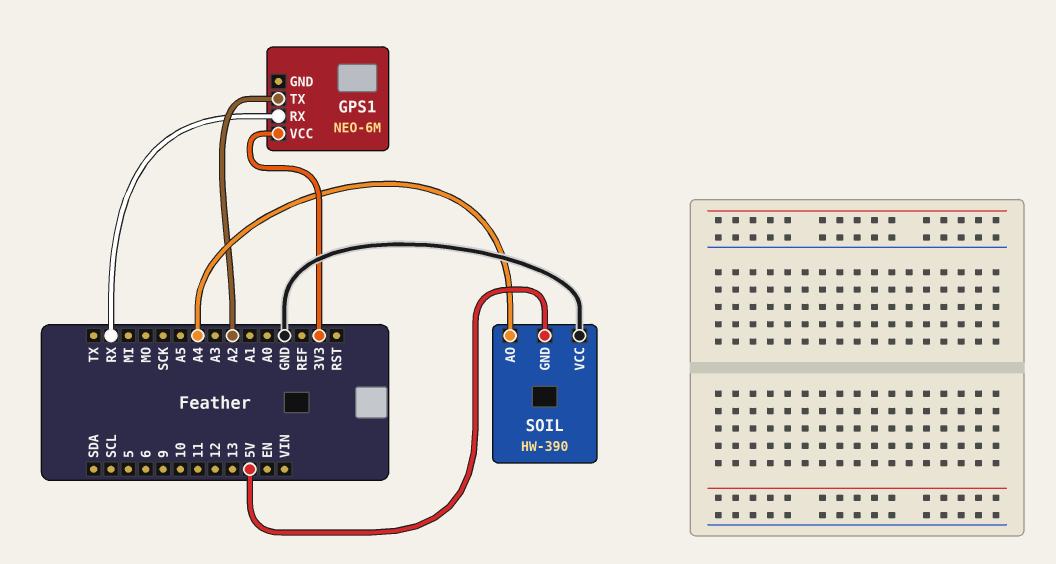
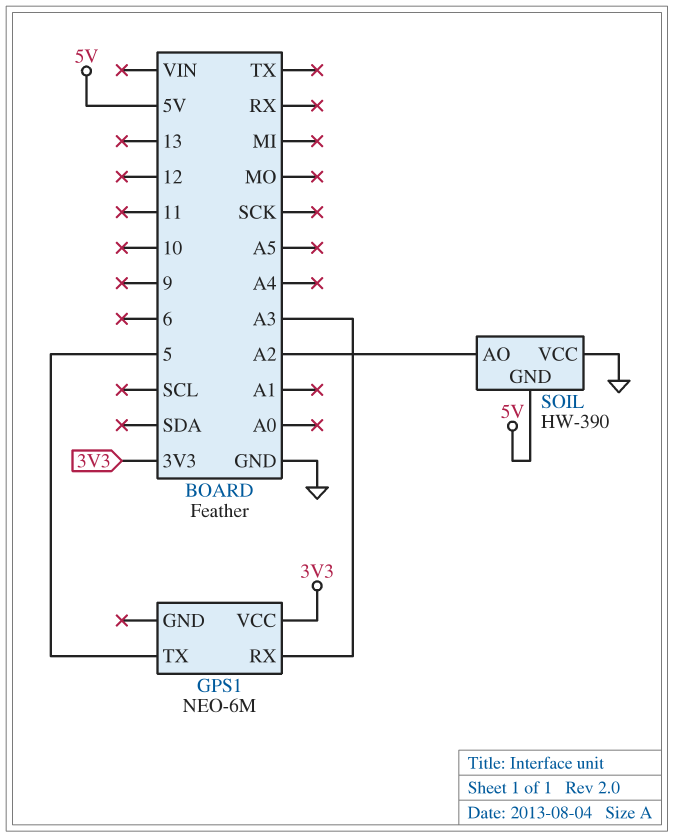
GPS1 pin RX: RX -> A3
GPS1 pin TX: A2 -> 5
SOIL pin AO: A4 -> A2

